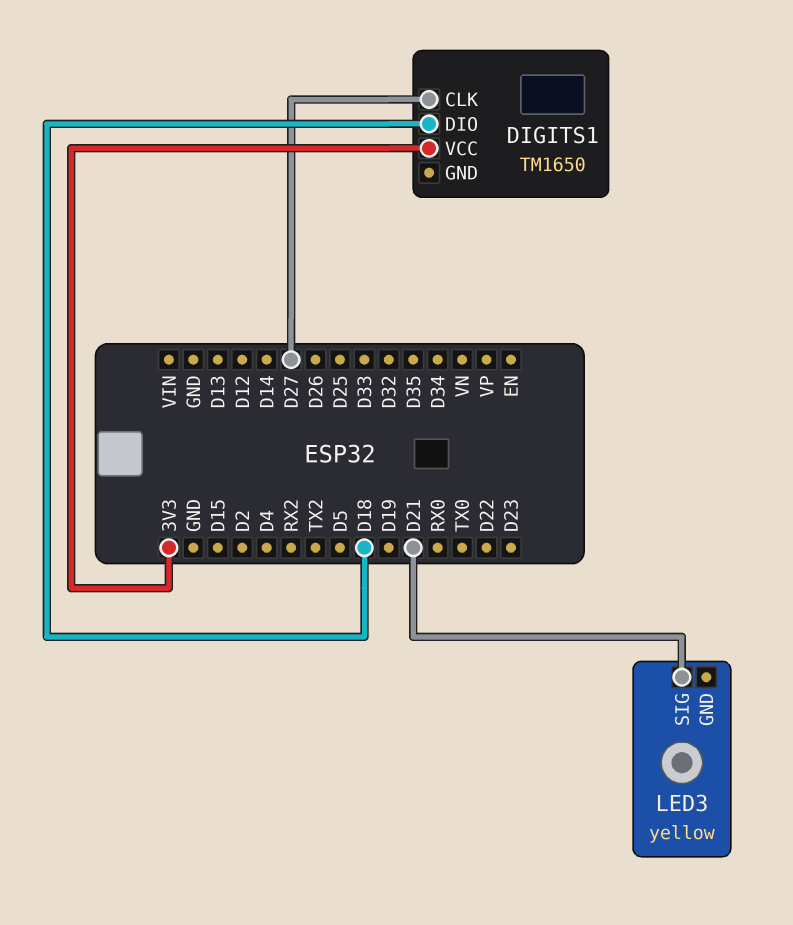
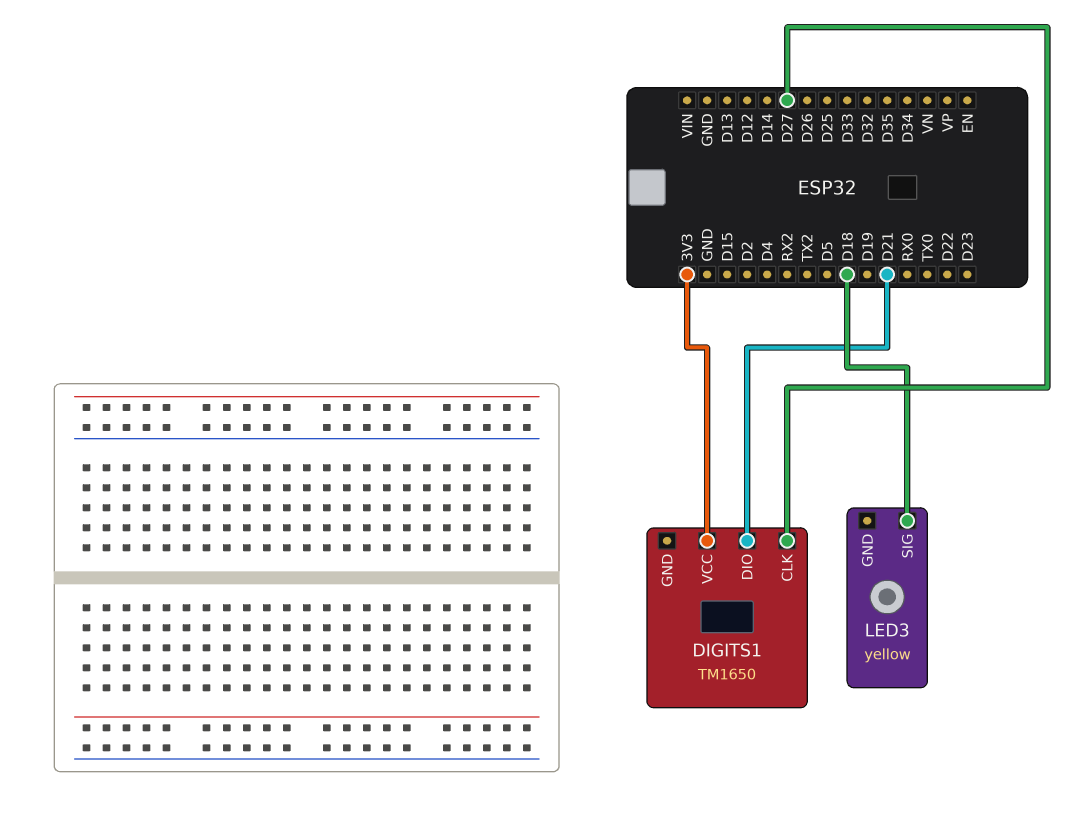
DIGITS1 pin DIO: D18 -> D21
LED3 pin SIG: D21 -> D18

